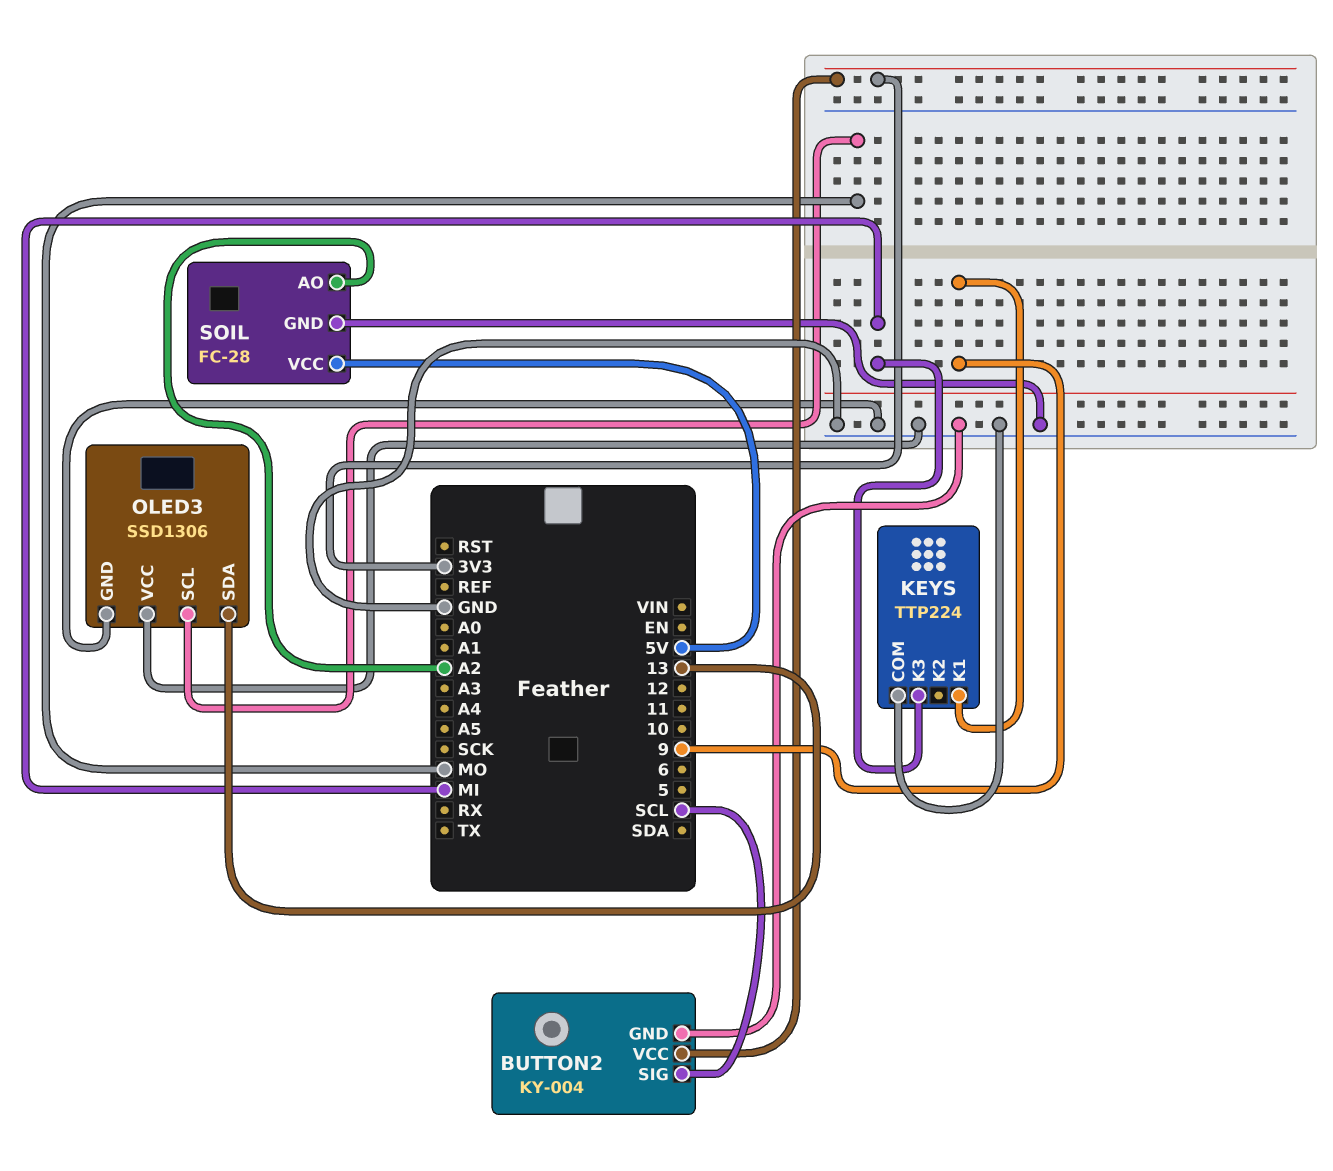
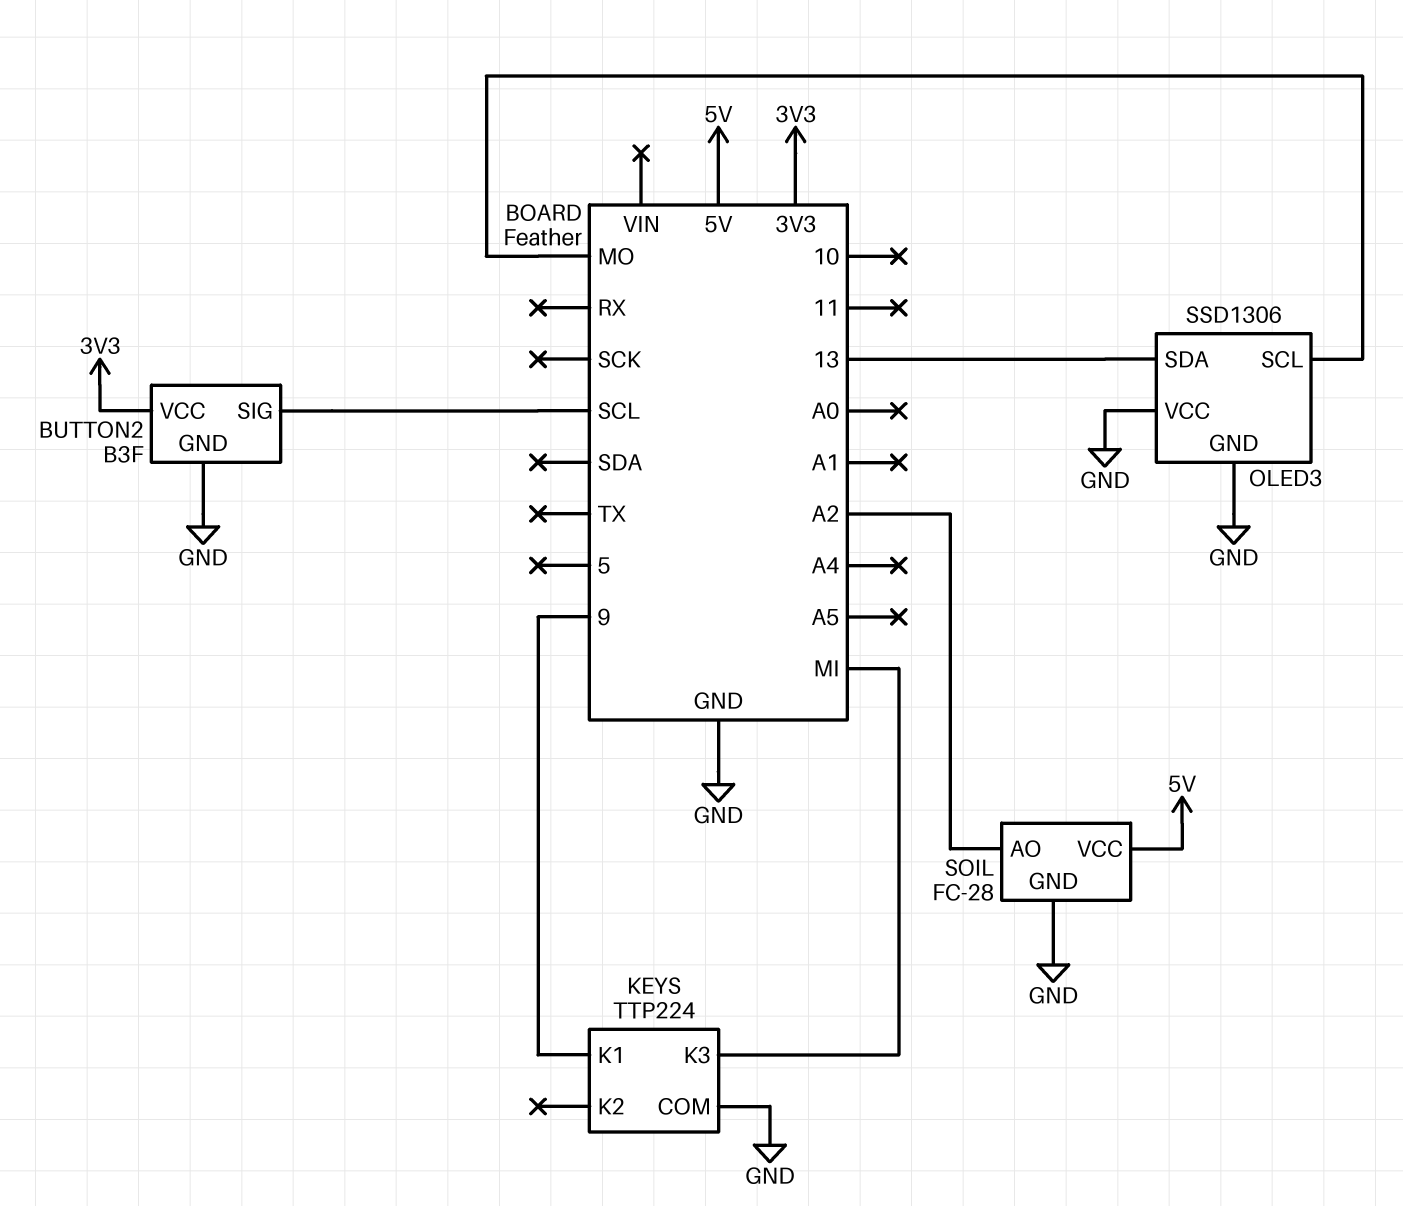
BUTTON2: KY-004 -> B3F

